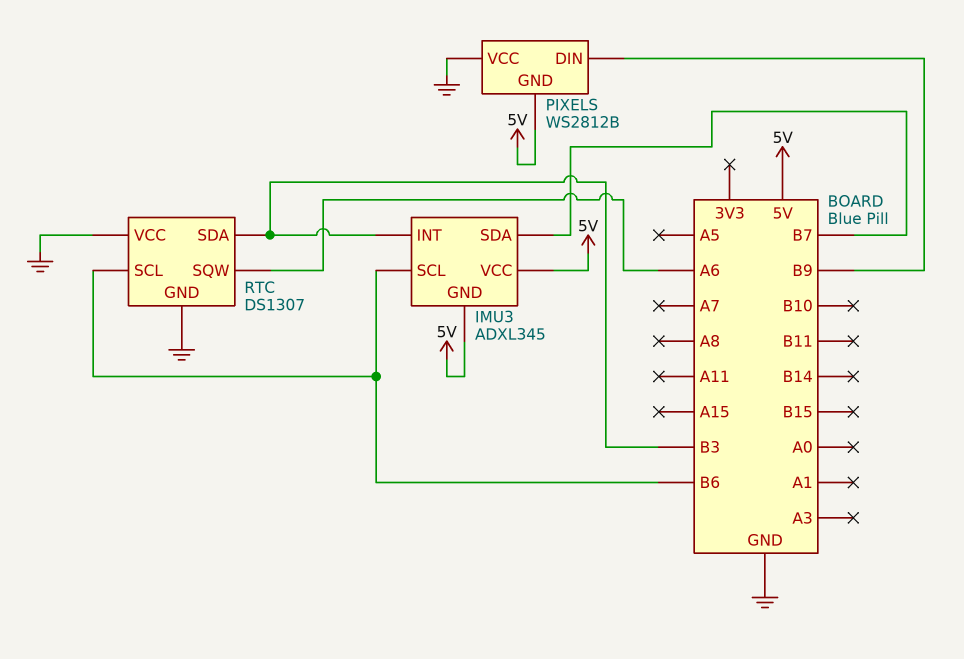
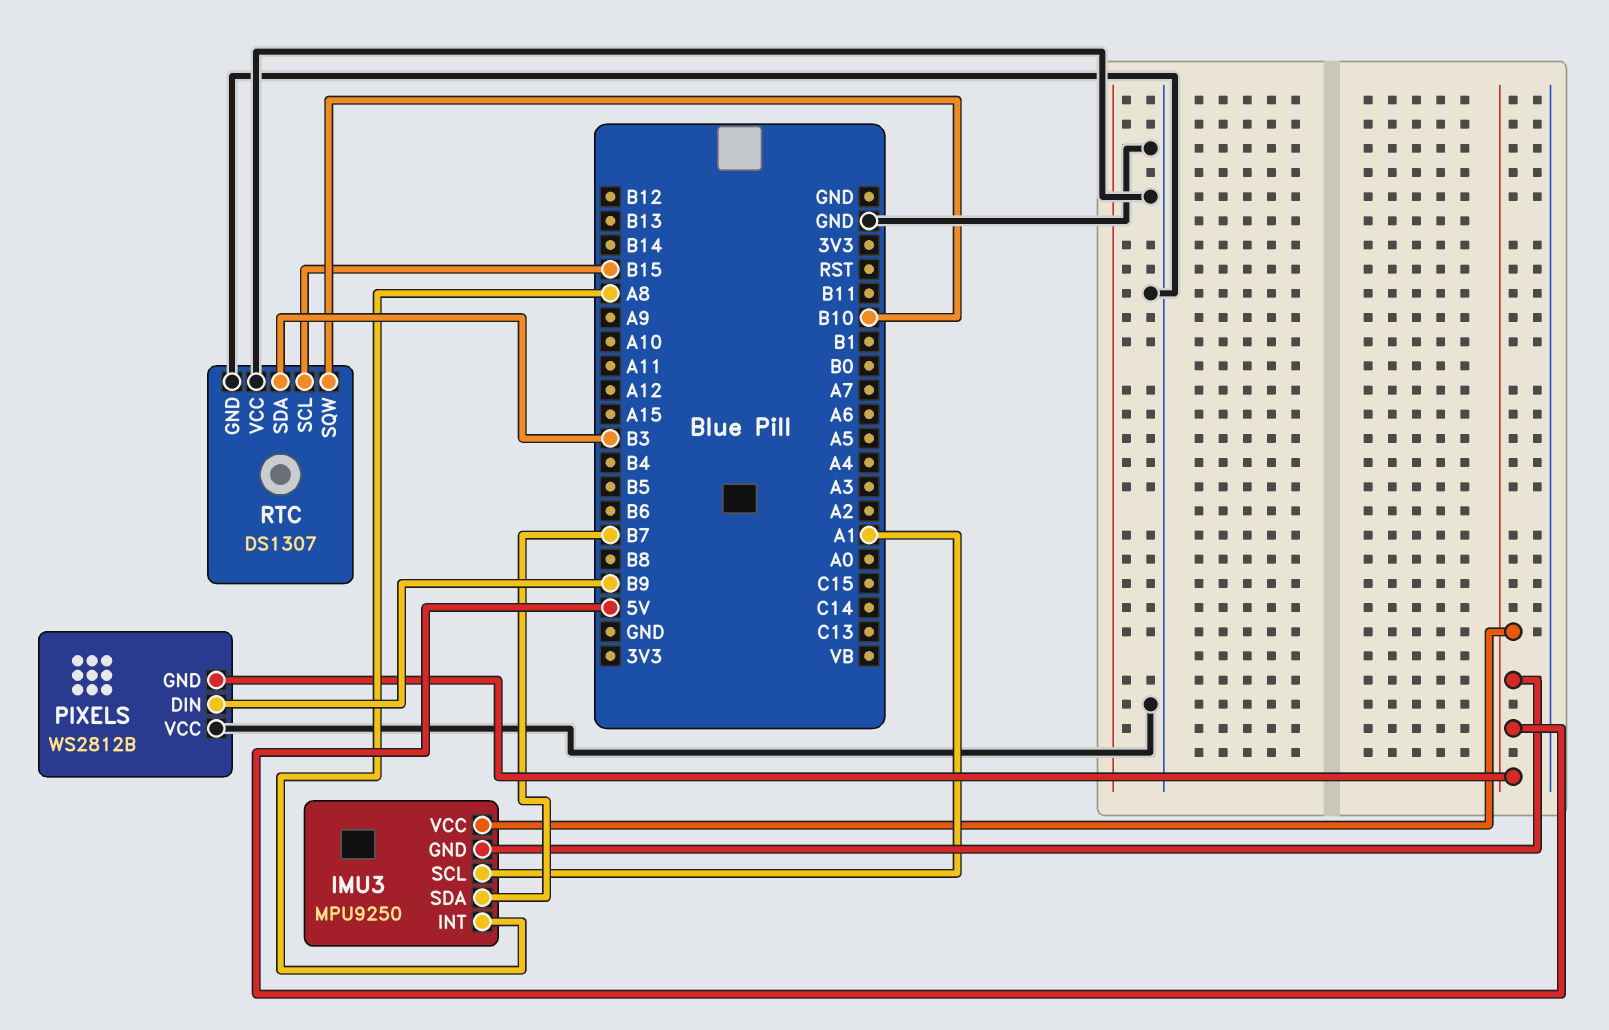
IMU3: ADXL345 -> MPU9250
IMU3 pin INT: B3 -> A8
IMU3 pin SCL: B6 -> A1
RTC pin SCL: B6 -> B15
RTC pin SQW: A6 -> B10

